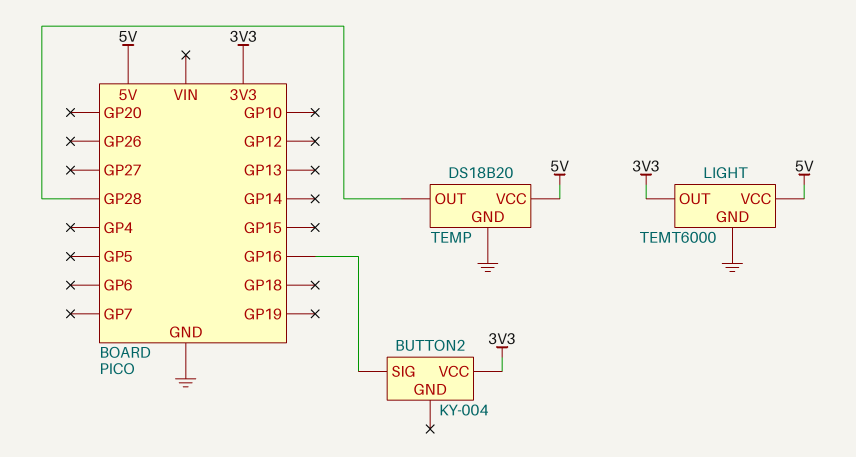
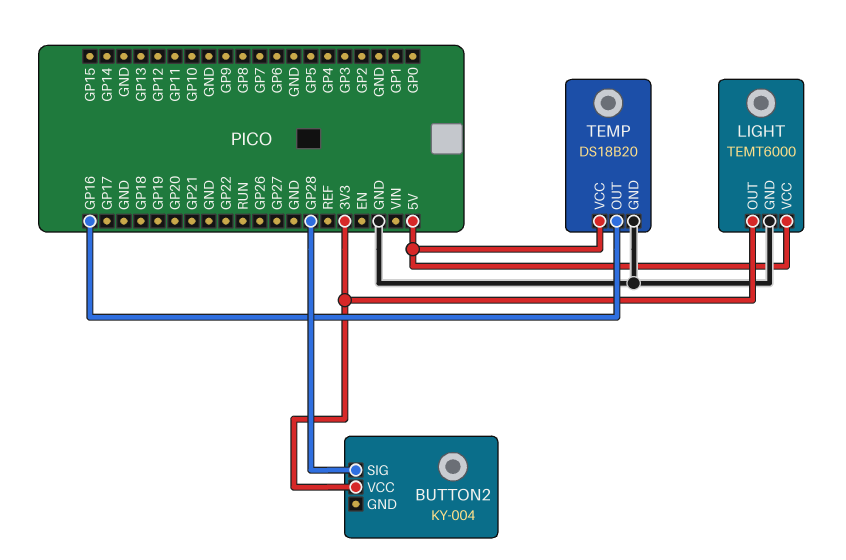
BUTTON2 pin SIG: GP16 -> GP28
TEMP pin OUT: GP28 -> GP16

